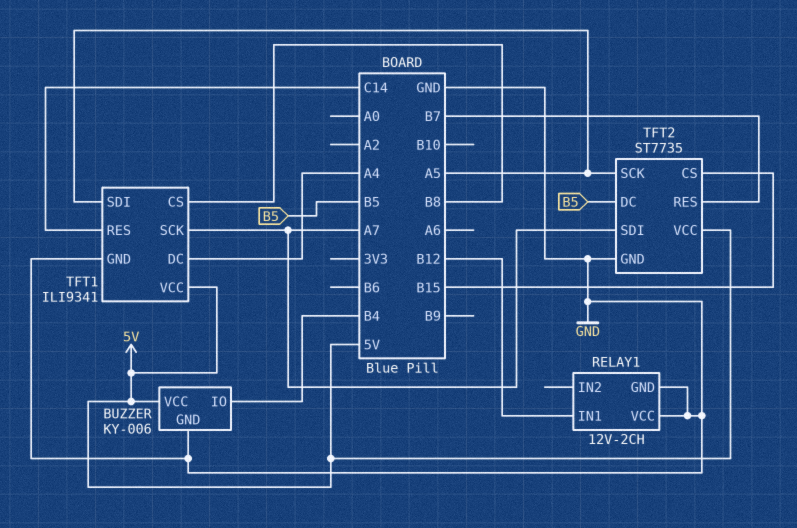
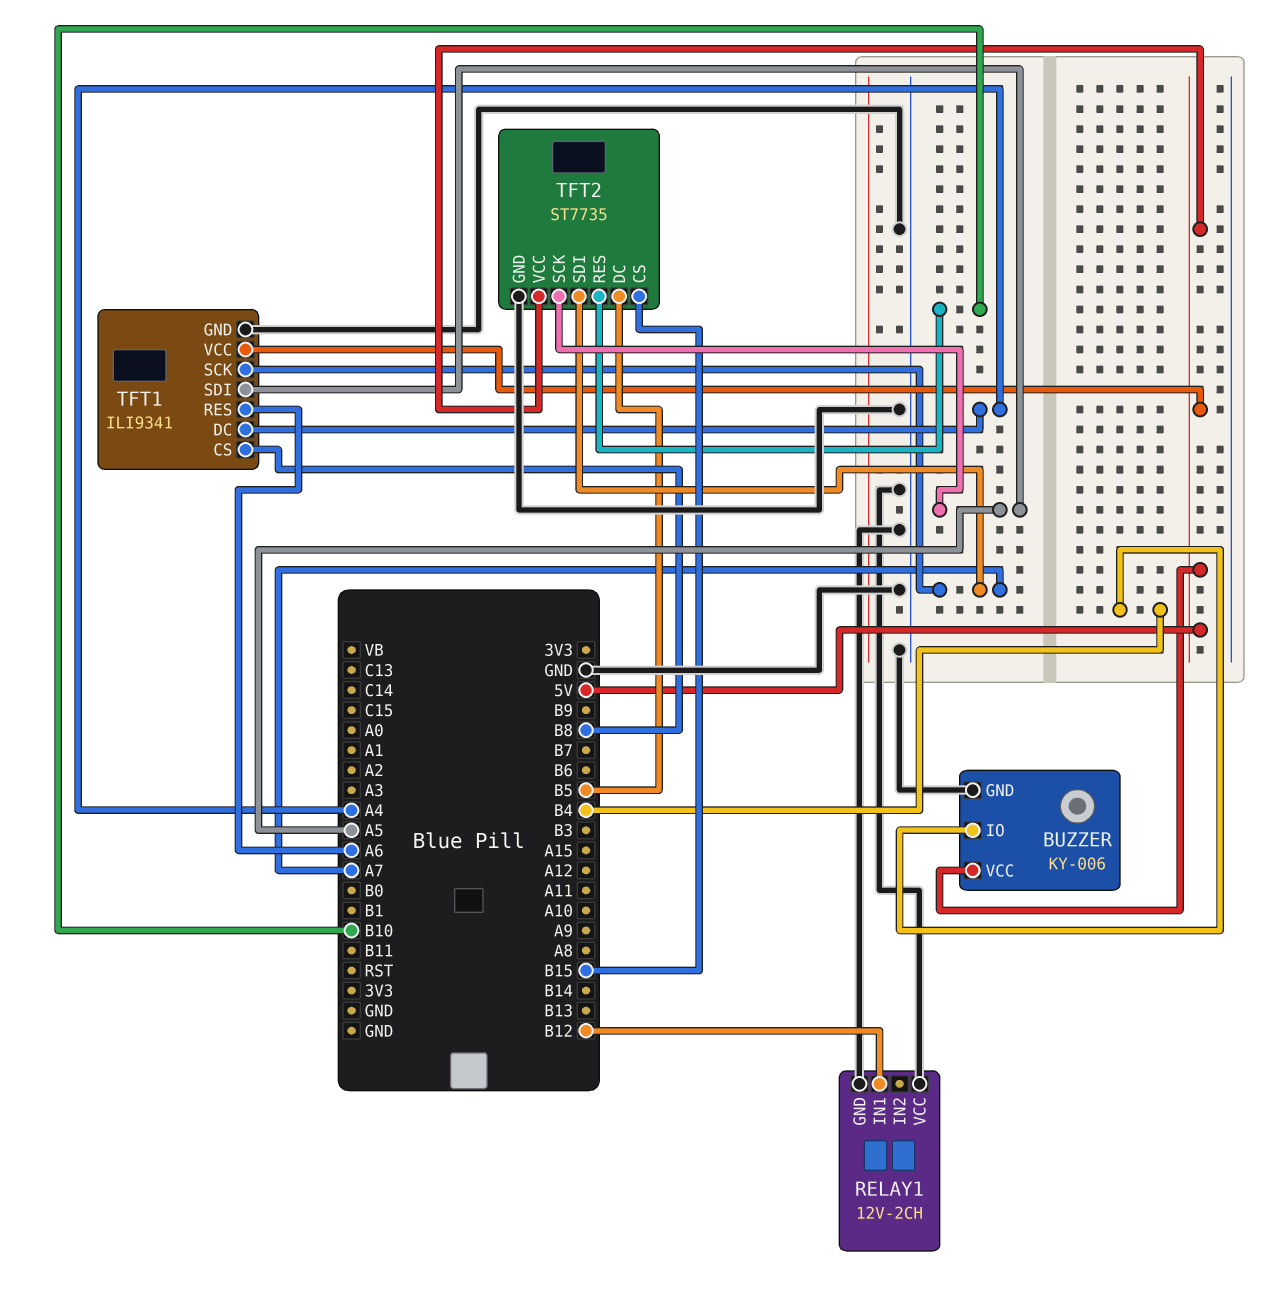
TFT1 pin RES: C14 -> A6
TFT2 pin RES: B7 -> B10

